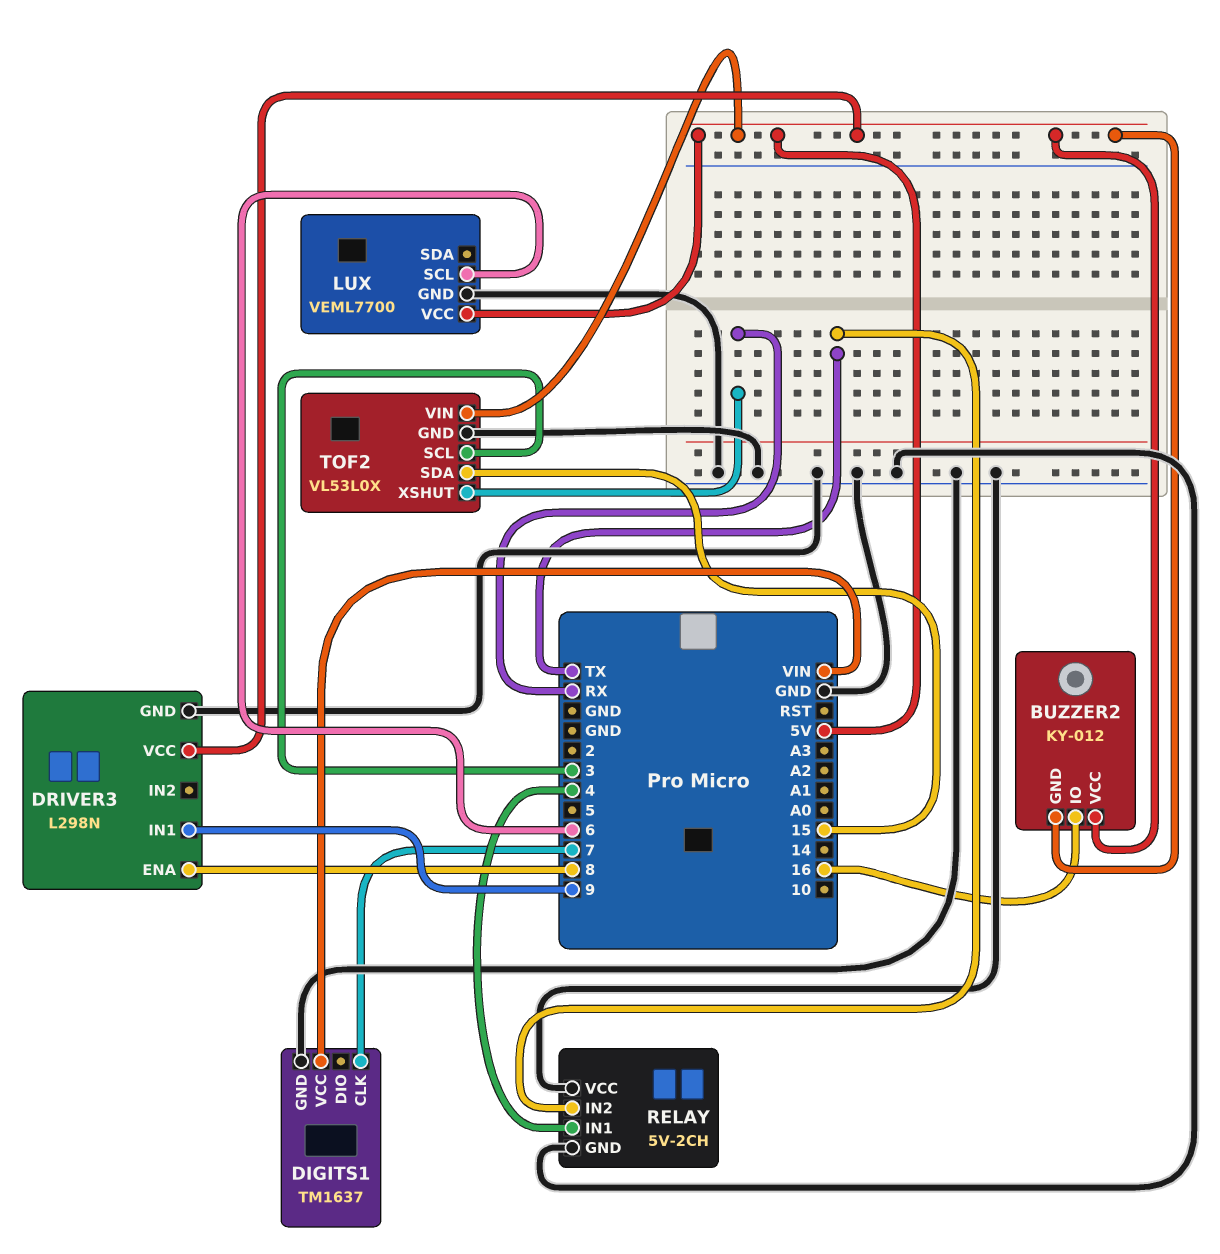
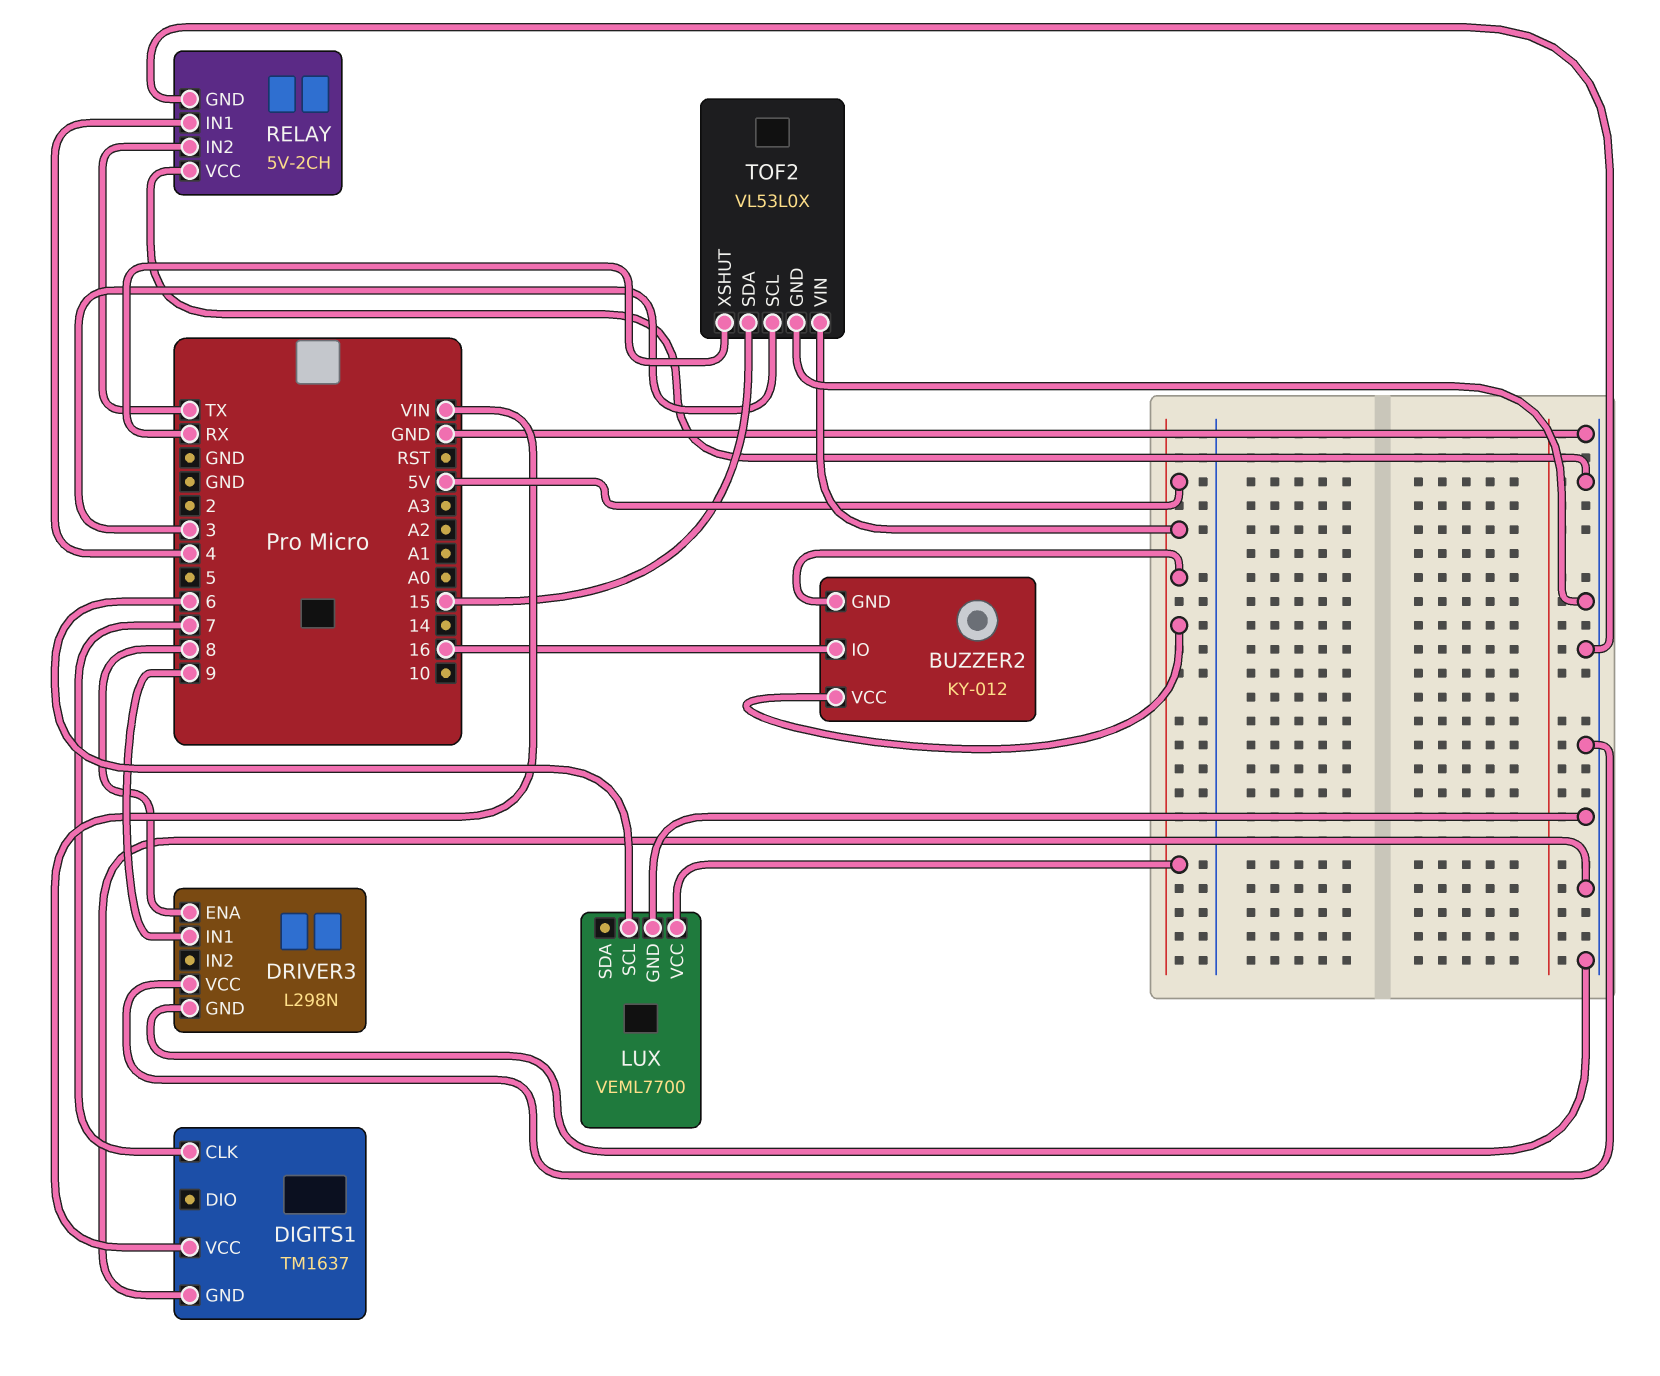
DRIVER3 pin VCC: 5V -> GND

